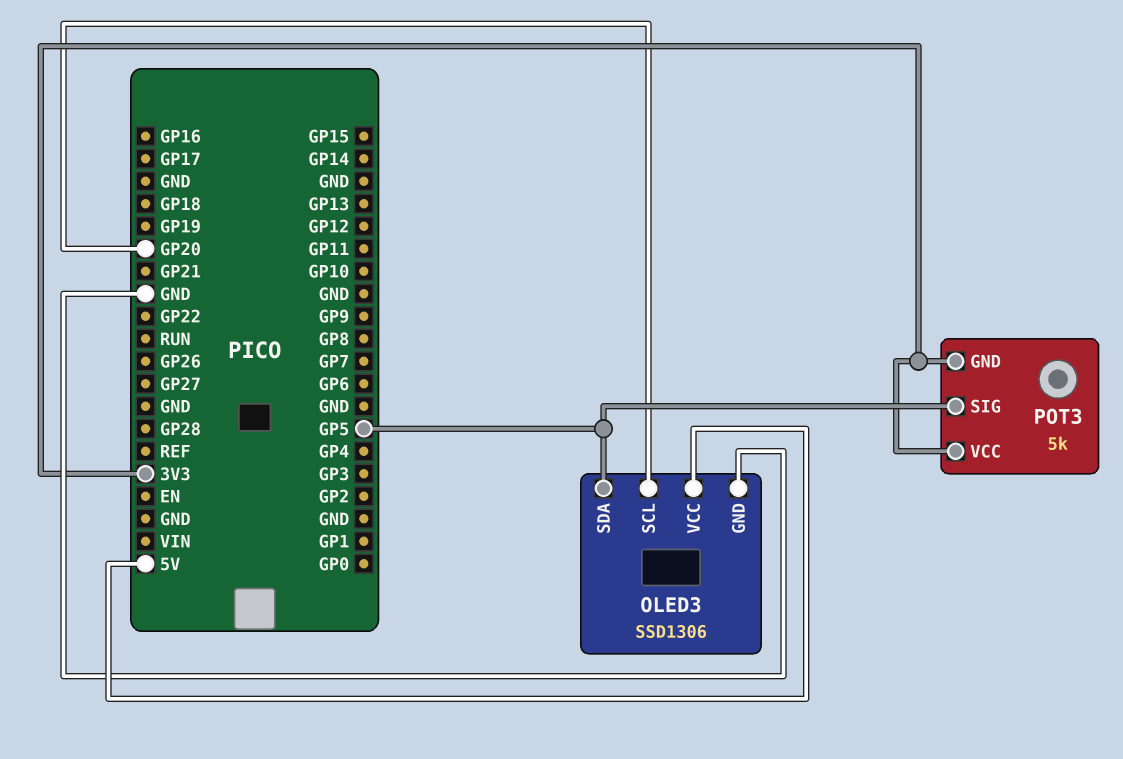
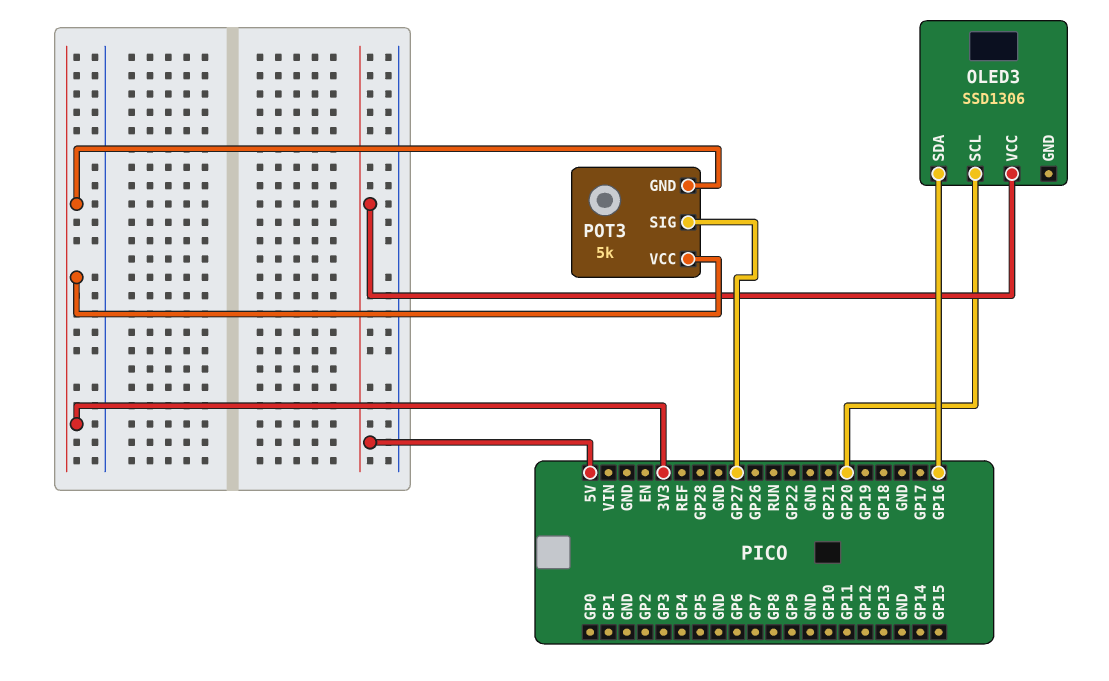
OLED3 pin GND: GND -> none
OLED3 pin SDA: GP5 -> GP16
POT3 pin SIG: GP5 -> GP27

